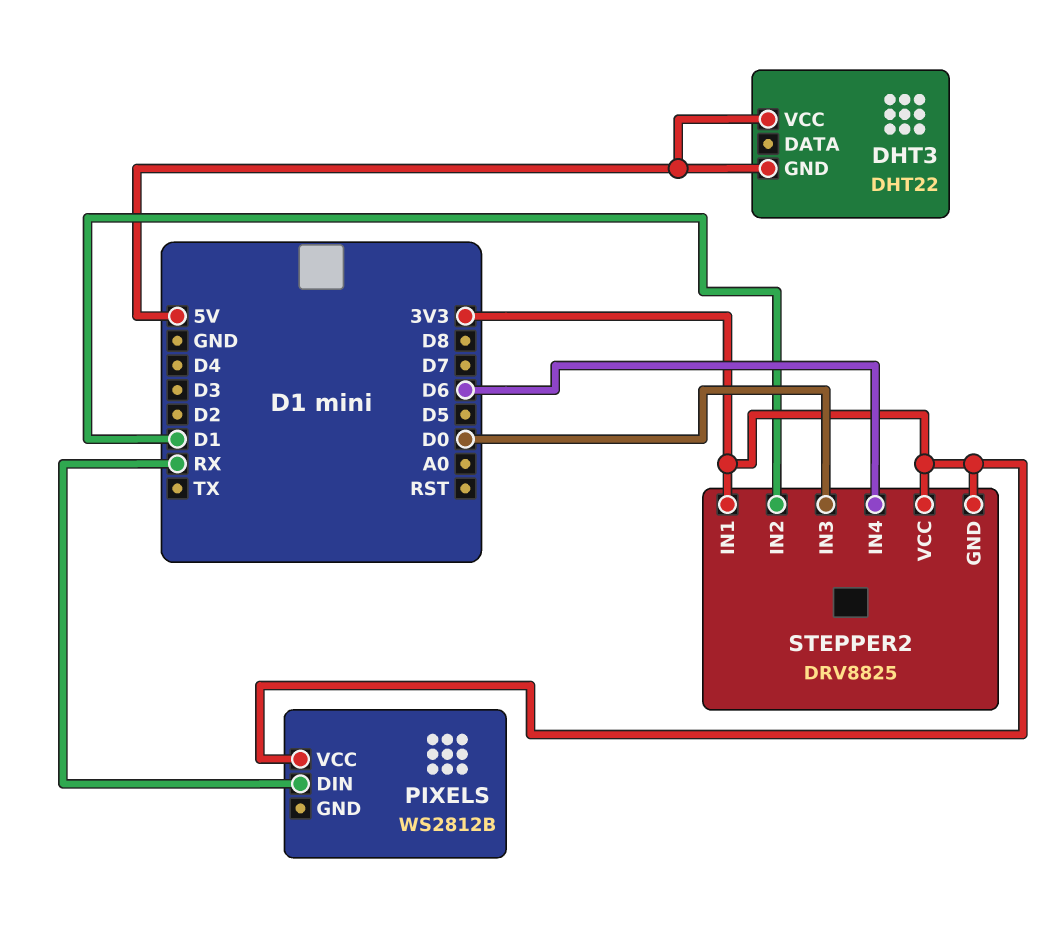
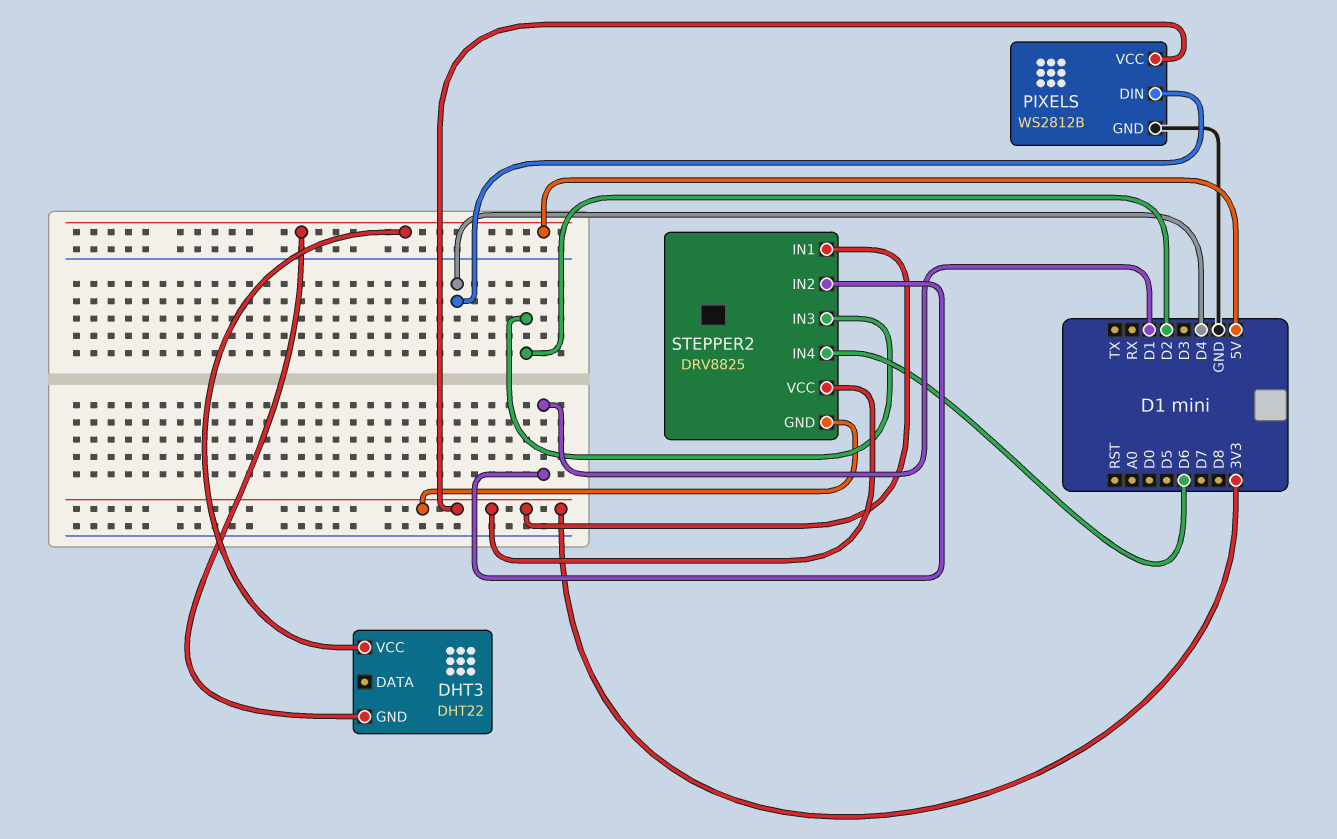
PIXELS pin DIN: RX -> D4
PIXELS pin GND: none -> GND
STEPPER2 pin IN3: D0 -> D2

